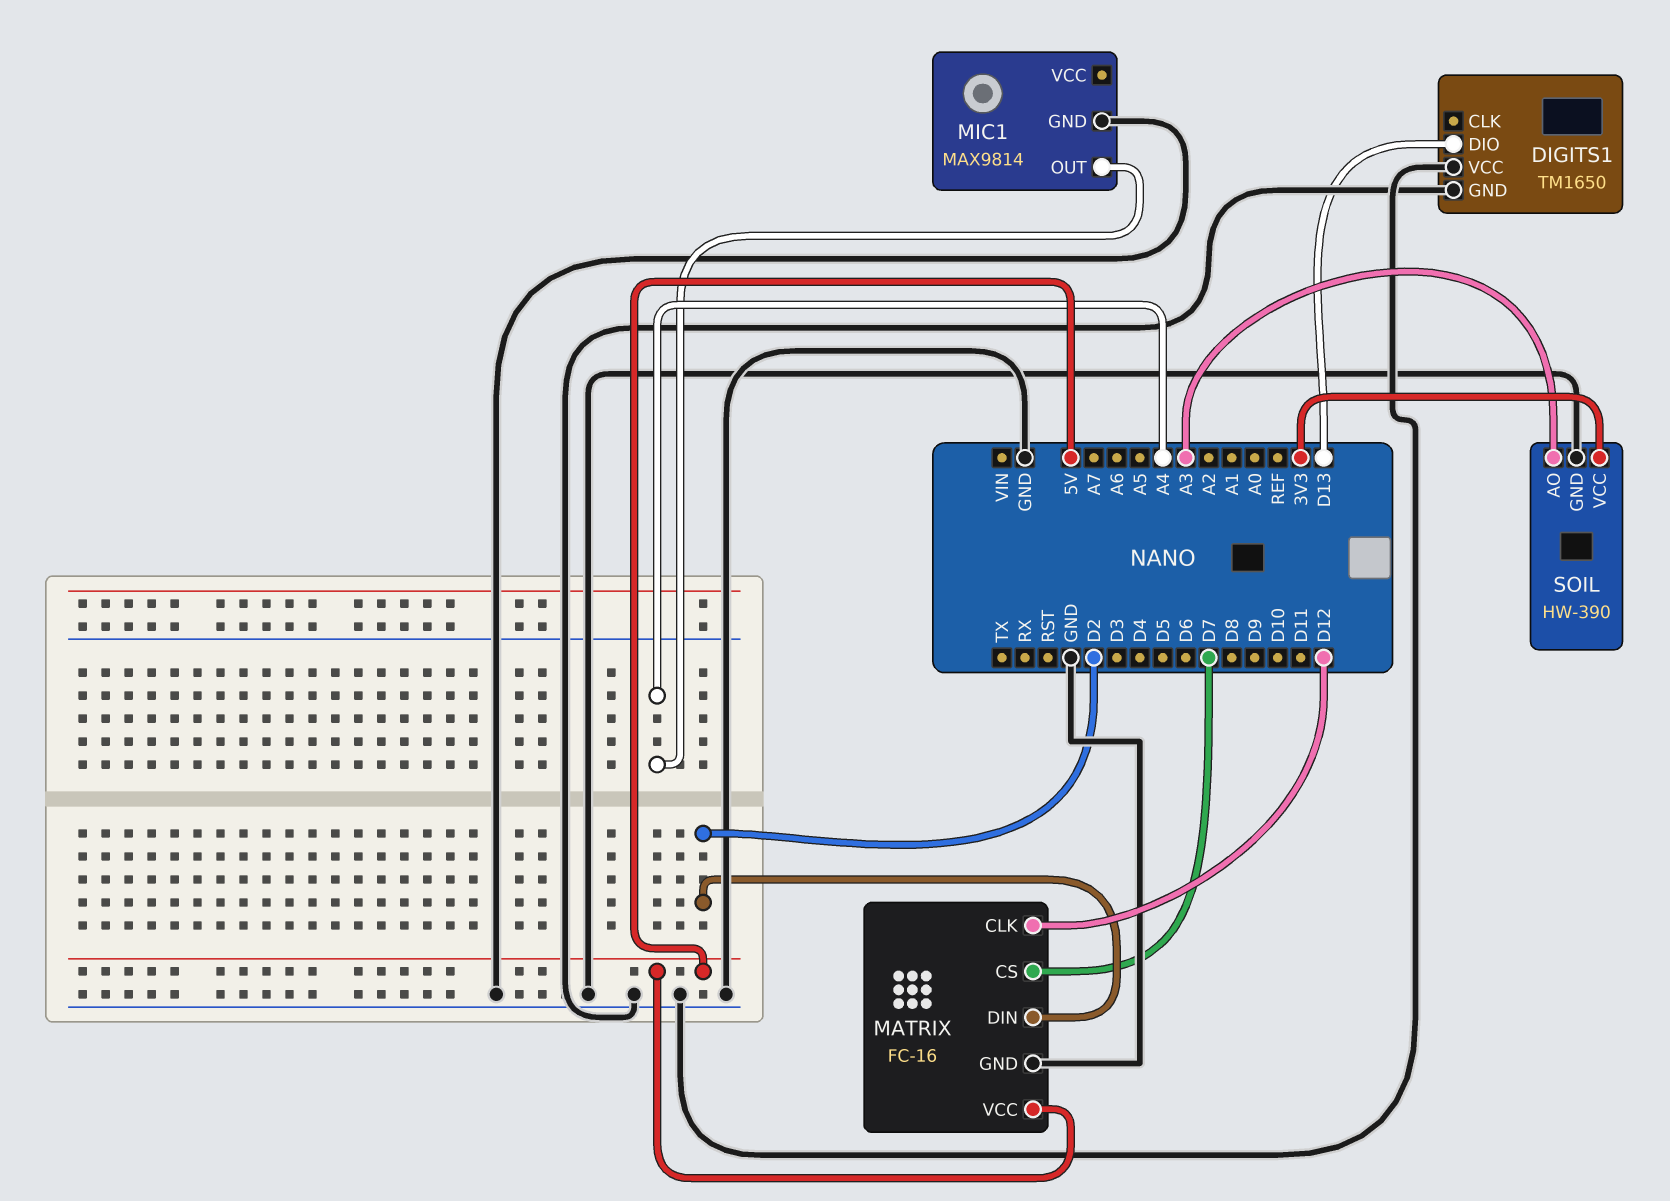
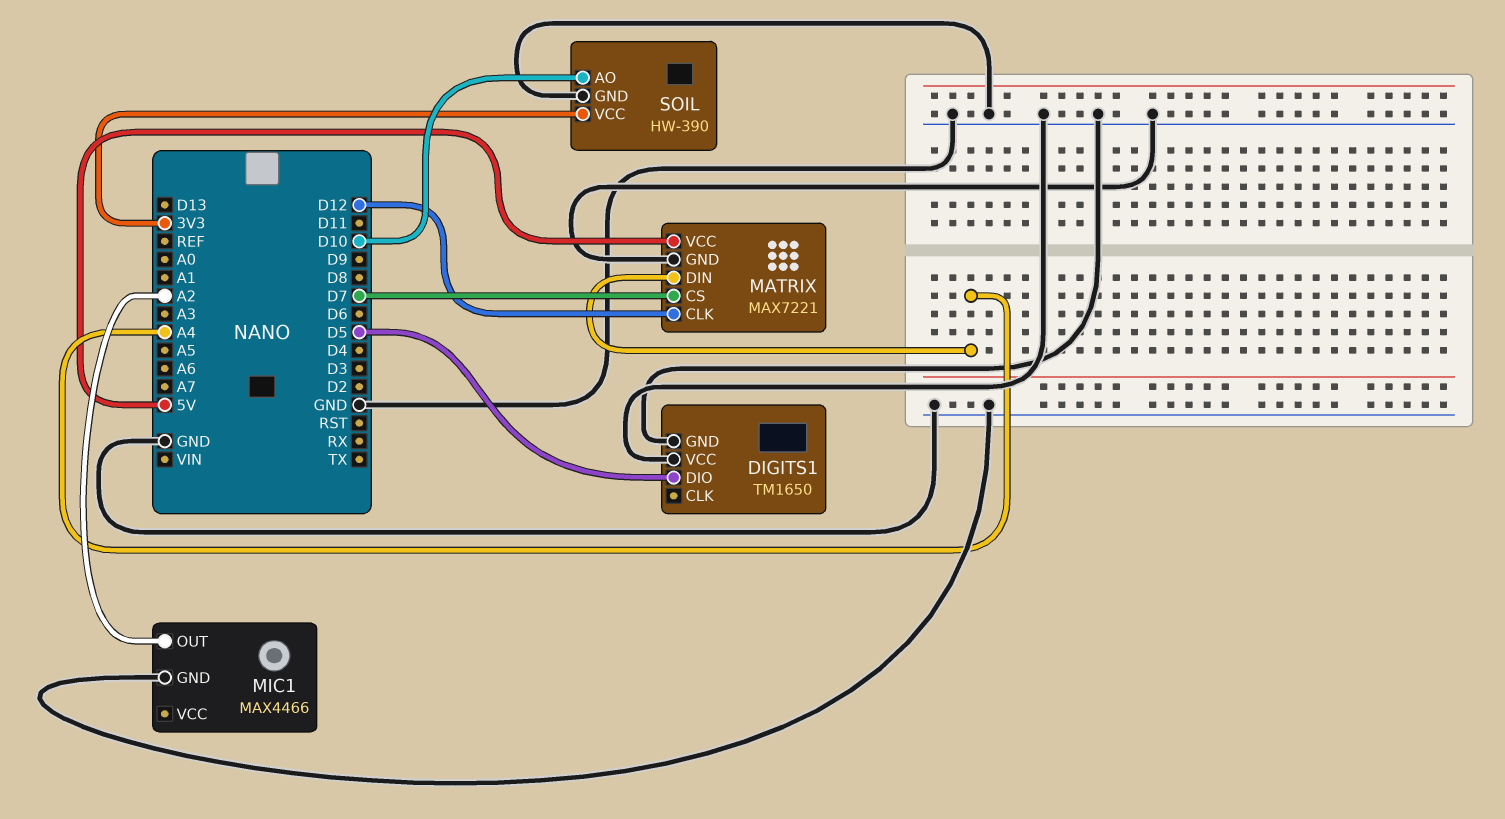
DIGITS1 pin DIO: D13 -> D5
MATRIX: FC-16 -> MAX7221
MATRIX pin DIN: D2 -> A4
MIC1: MAX9814 -> MAX4466
MIC1 pin OUT: A4 -> A2
SOIL pin AO: A3 -> D10

